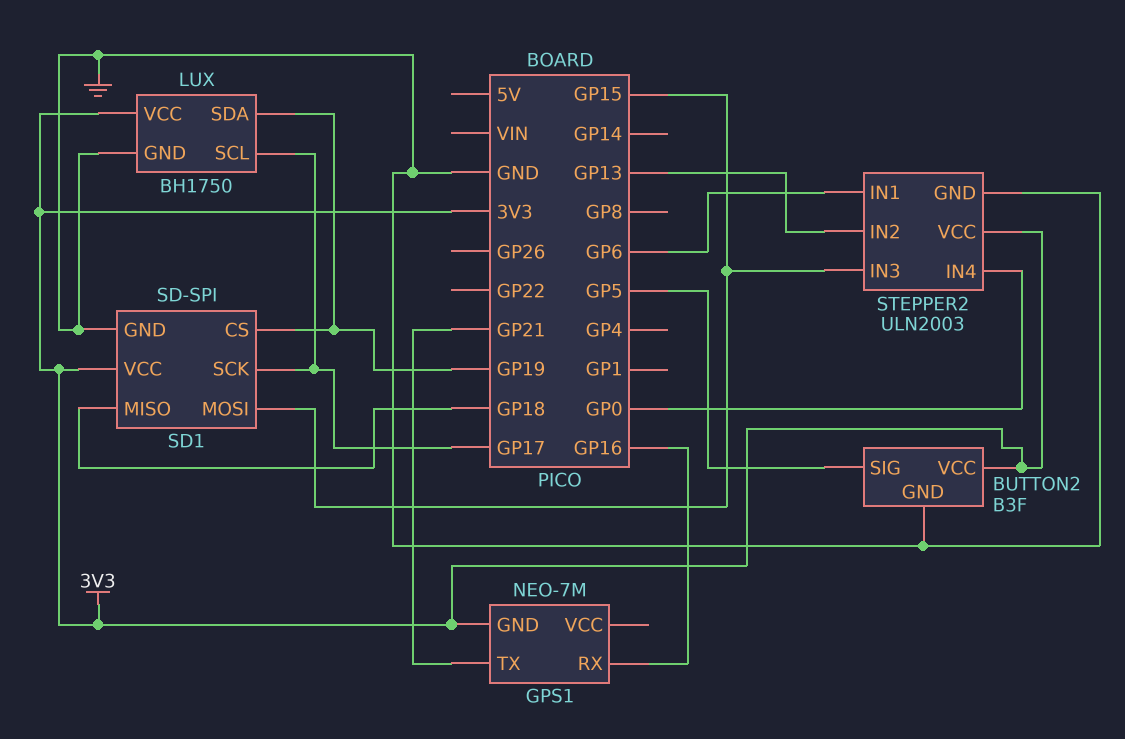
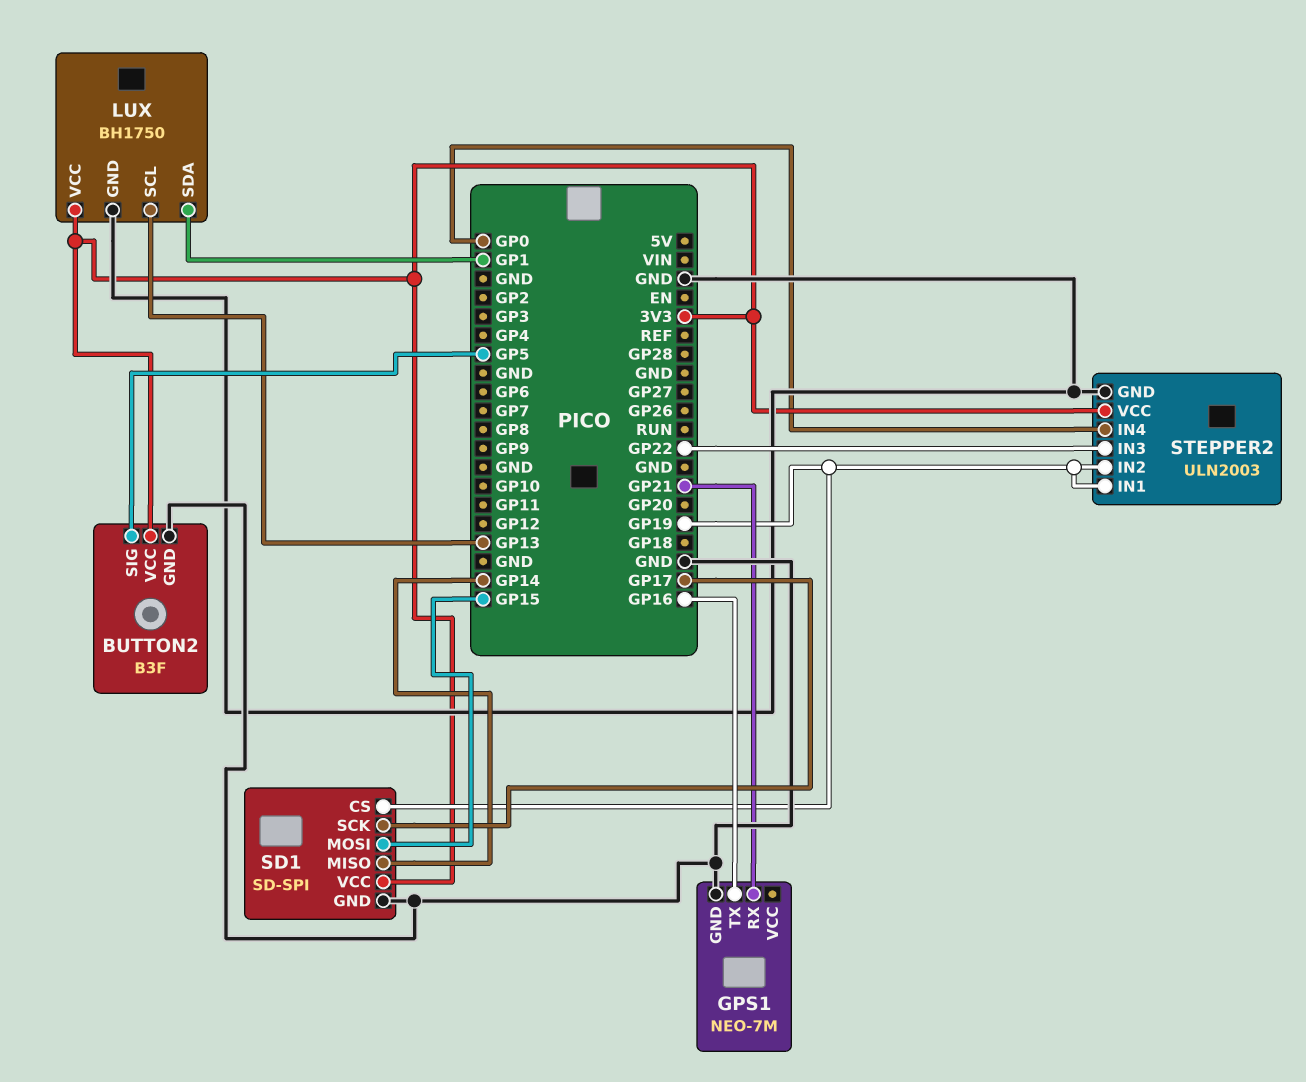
GPS1 pin GND: 3V3 -> GND
GPS1 pin RX: GP16 -> GP21
GPS1 pin TX: GP21 -> GP16
LUX pin SCL: GP17 -> GP13
LUX pin SDA: GP19 -> GP1
SD1 pin MISO: GP18 -> GP14
STEPPER2 pin IN1: GP6 -> GP19
STEPPER2 pin IN2: GP13 -> GP19
STEPPER2 pin IN3: GP15 -> GP22

